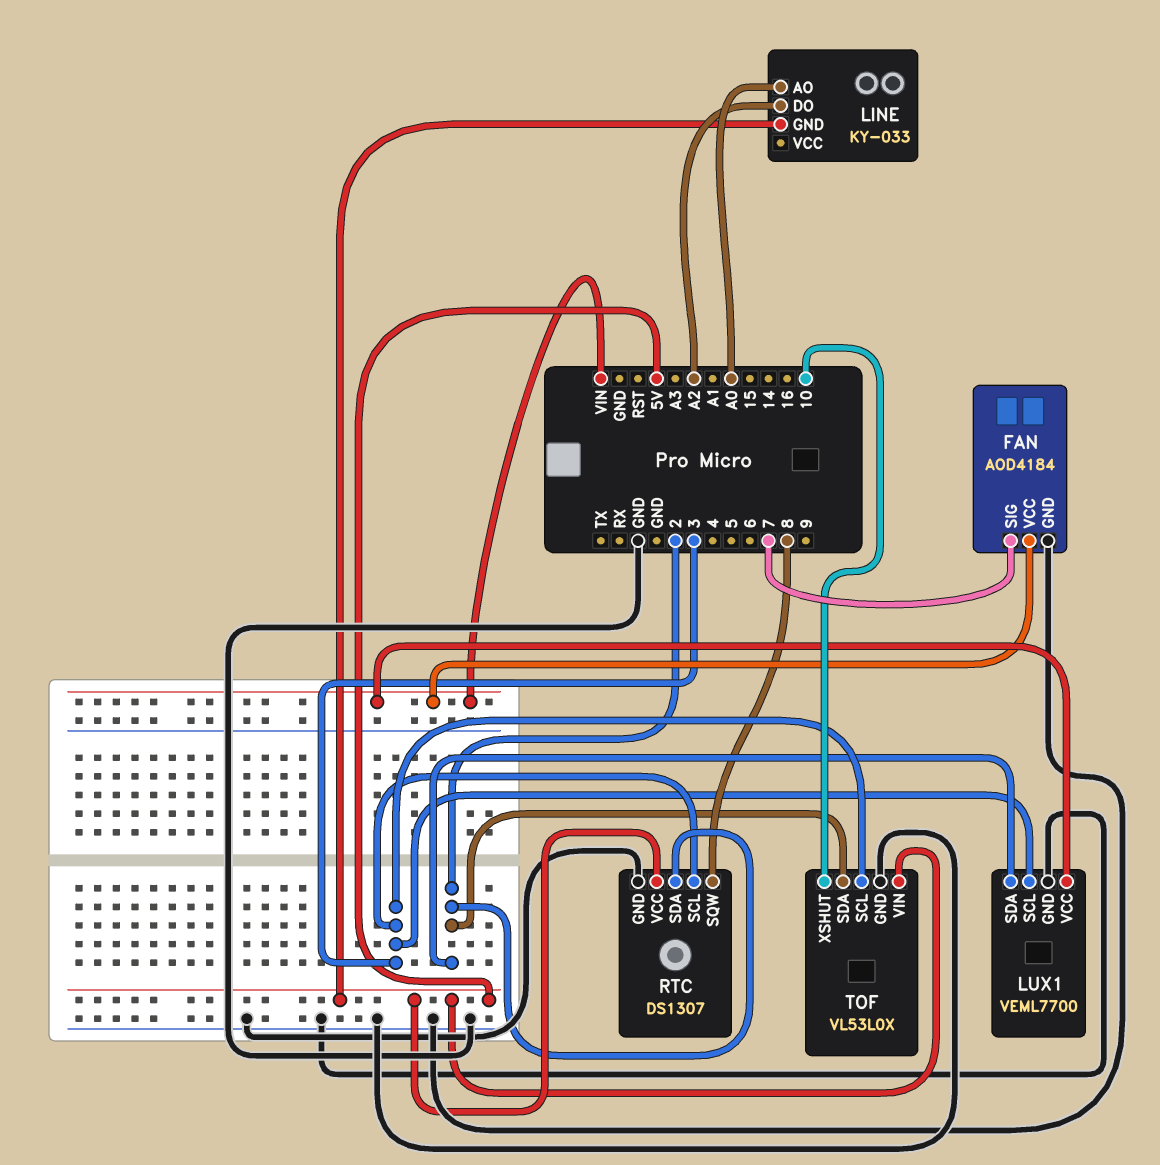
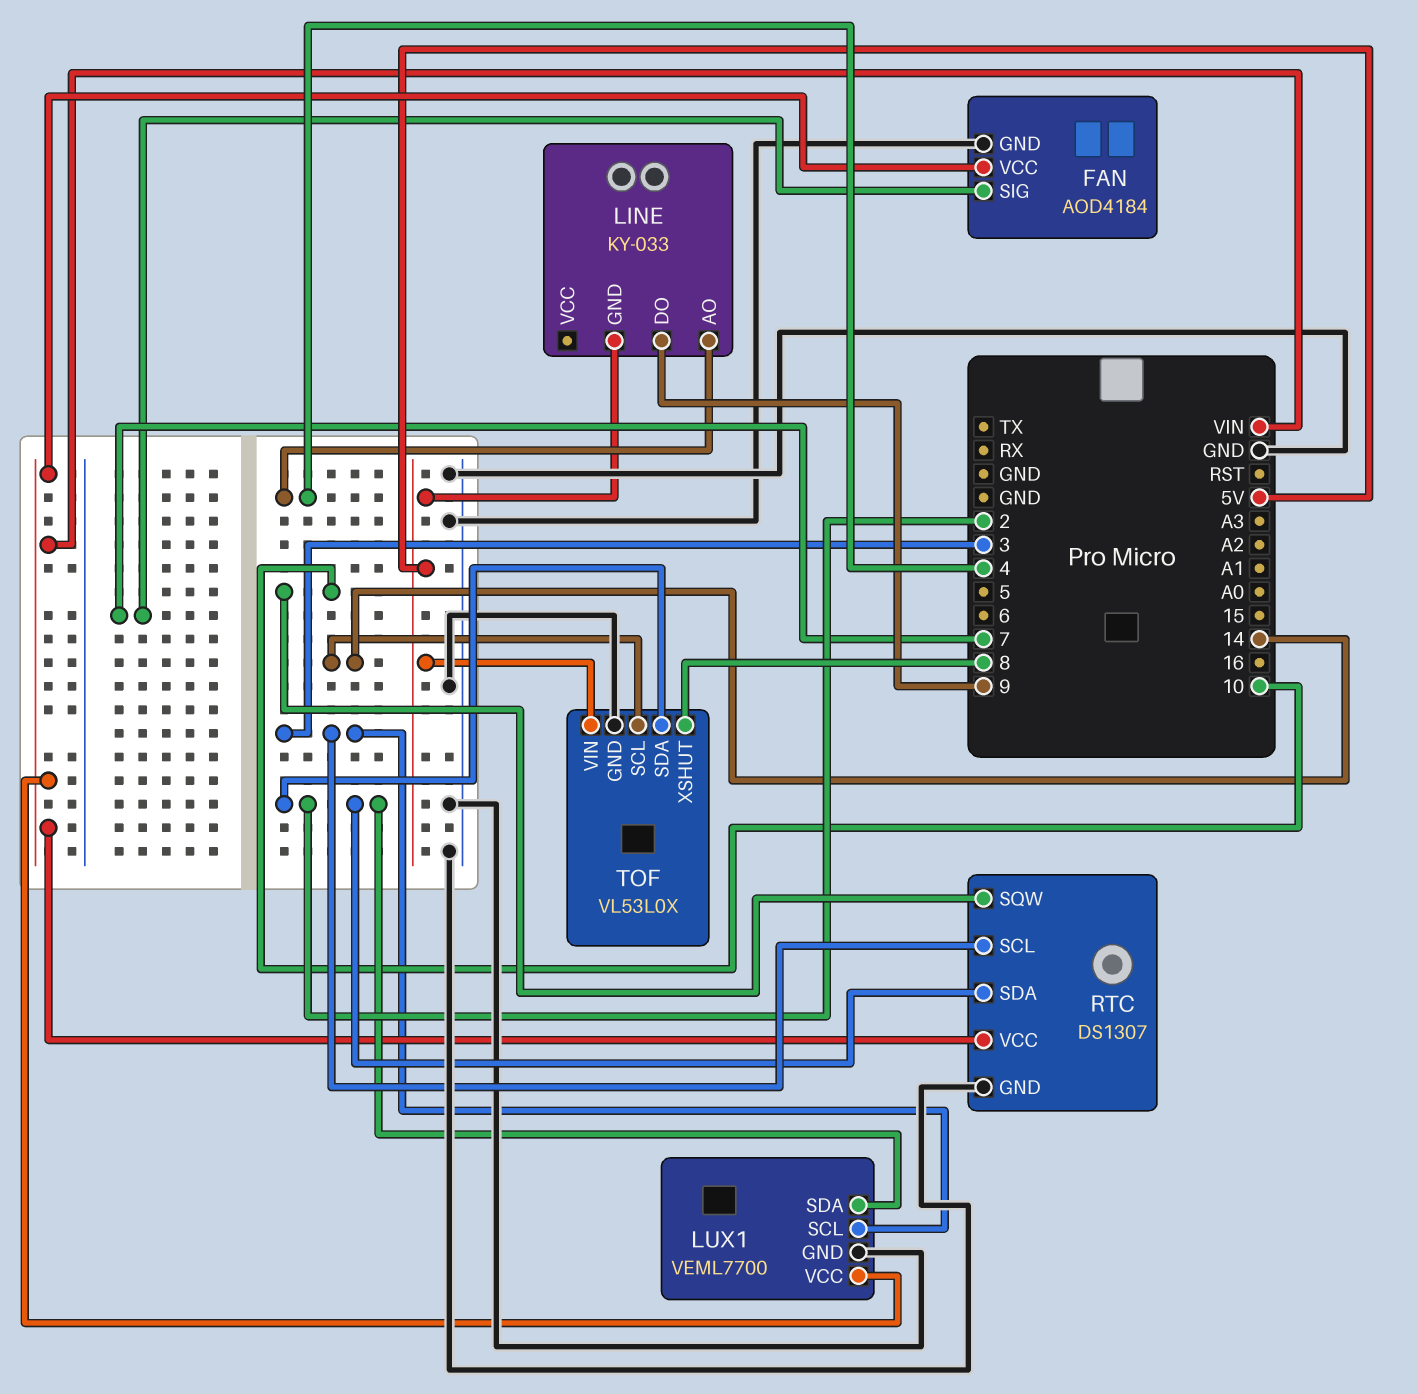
LINE pin AO: A0 -> 4
LINE pin DO: A2 -> 9
RTC pin SQW: 8 -> 10
RTC pin VCC: 5V -> VIN
TOF pin SCL: 3 -> 14
TOF pin XSHUT: 10 -> 8

